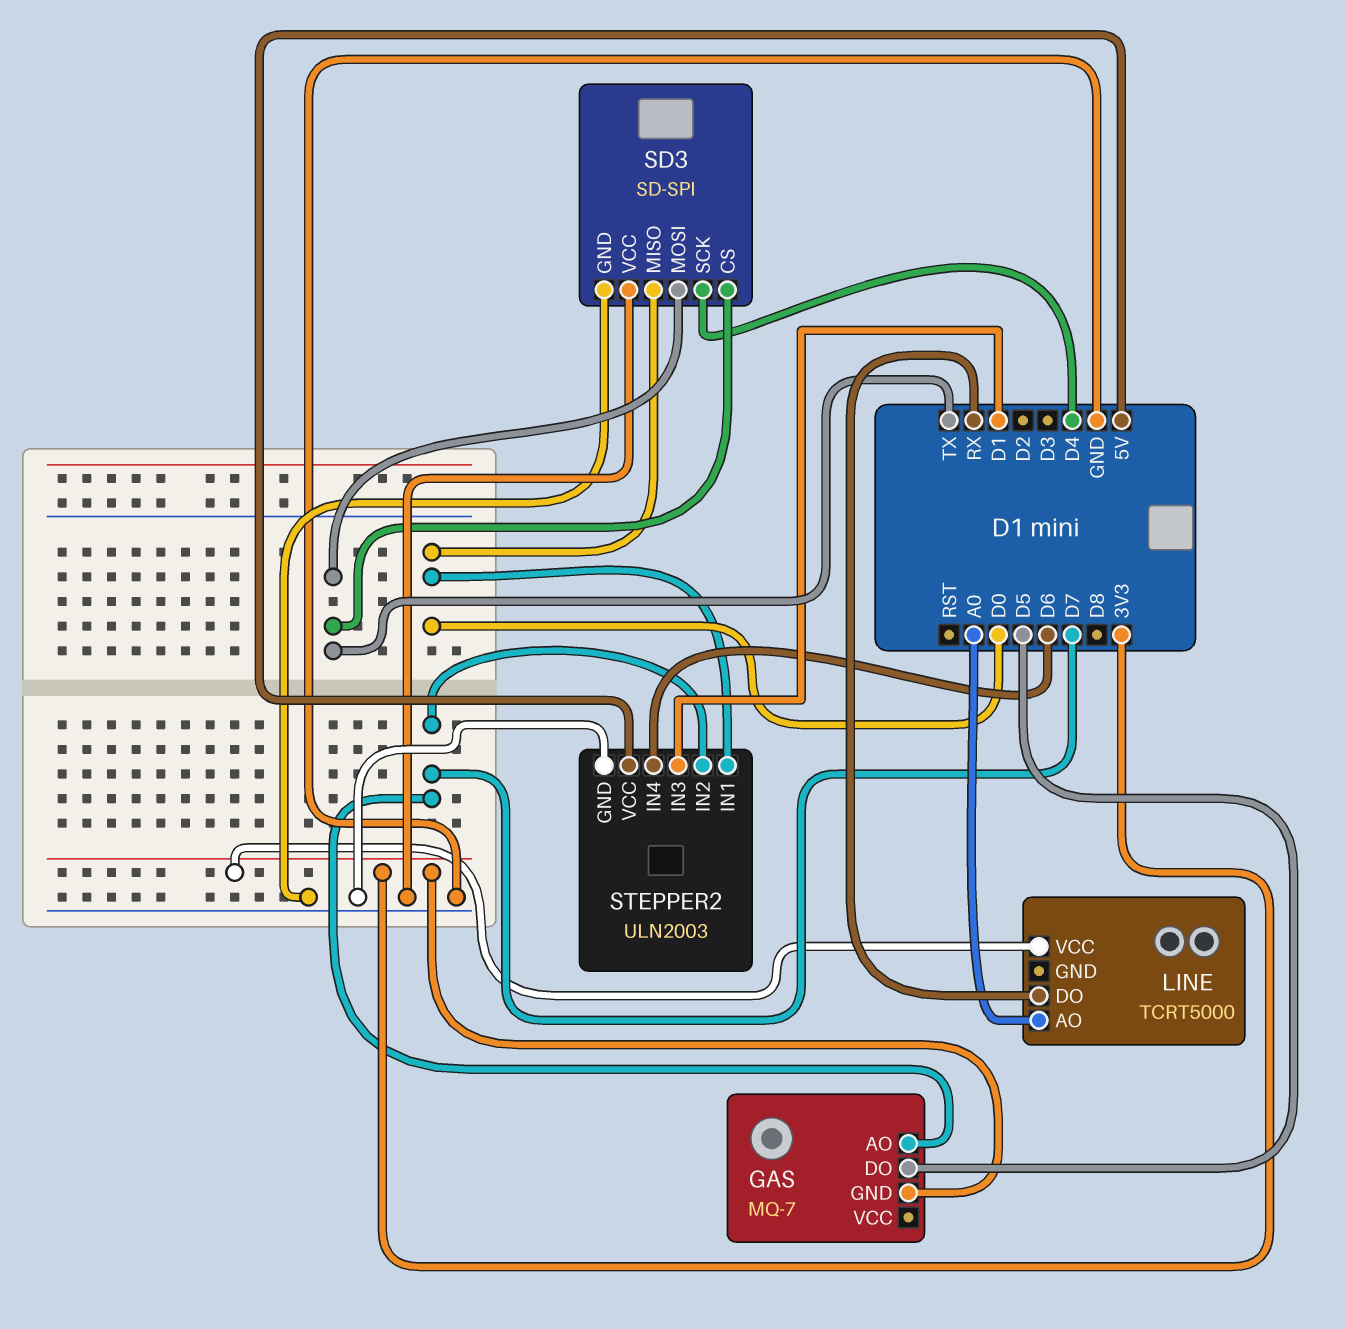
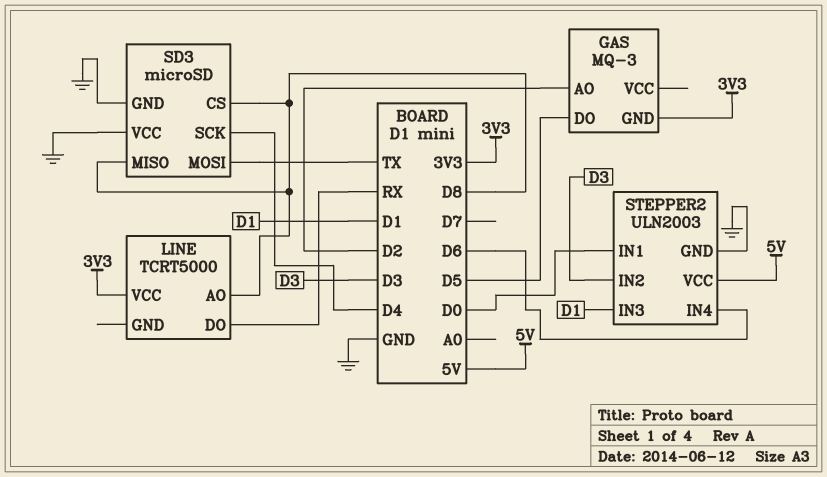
GAS: MQ-7 -> MQ-3
GAS pin AO: D7 -> D2
LINE pin AO: A0 -> D8
SD3: SD-SPI -> microSD
SD3 pin CS: TX -> D8
SD3 pin MISO: D0 -> D8
STEPPER2 pin IN2: D7 -> D3

